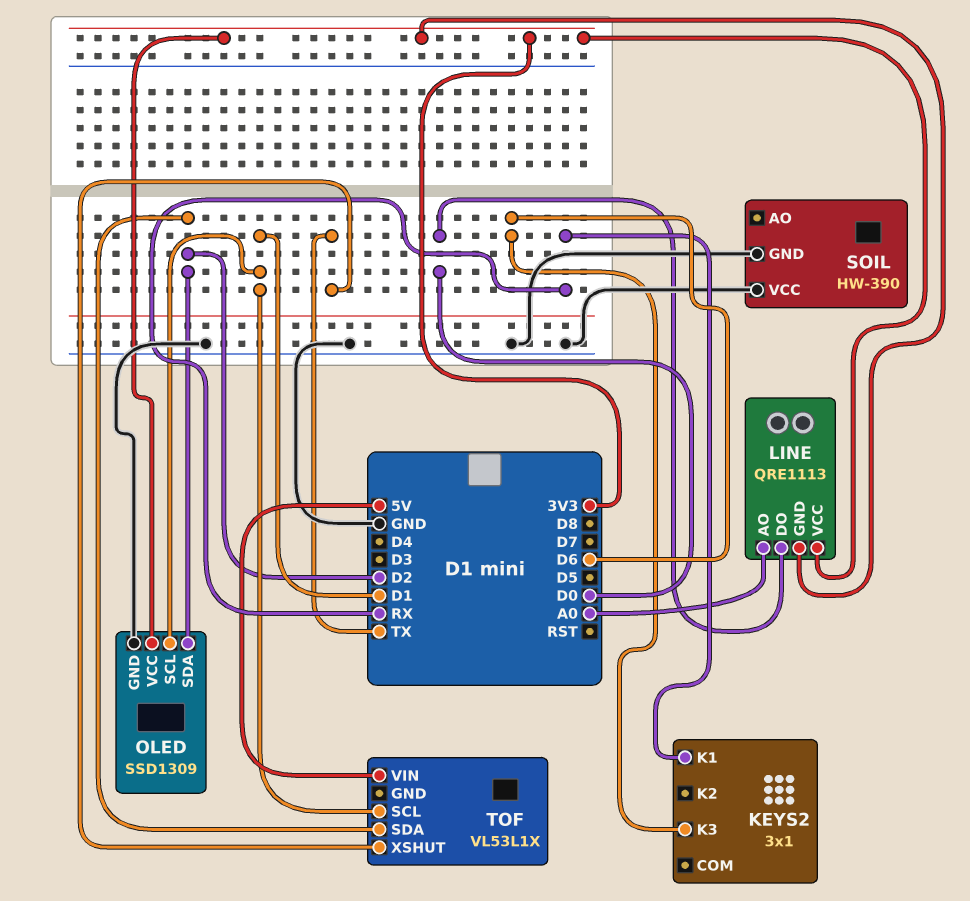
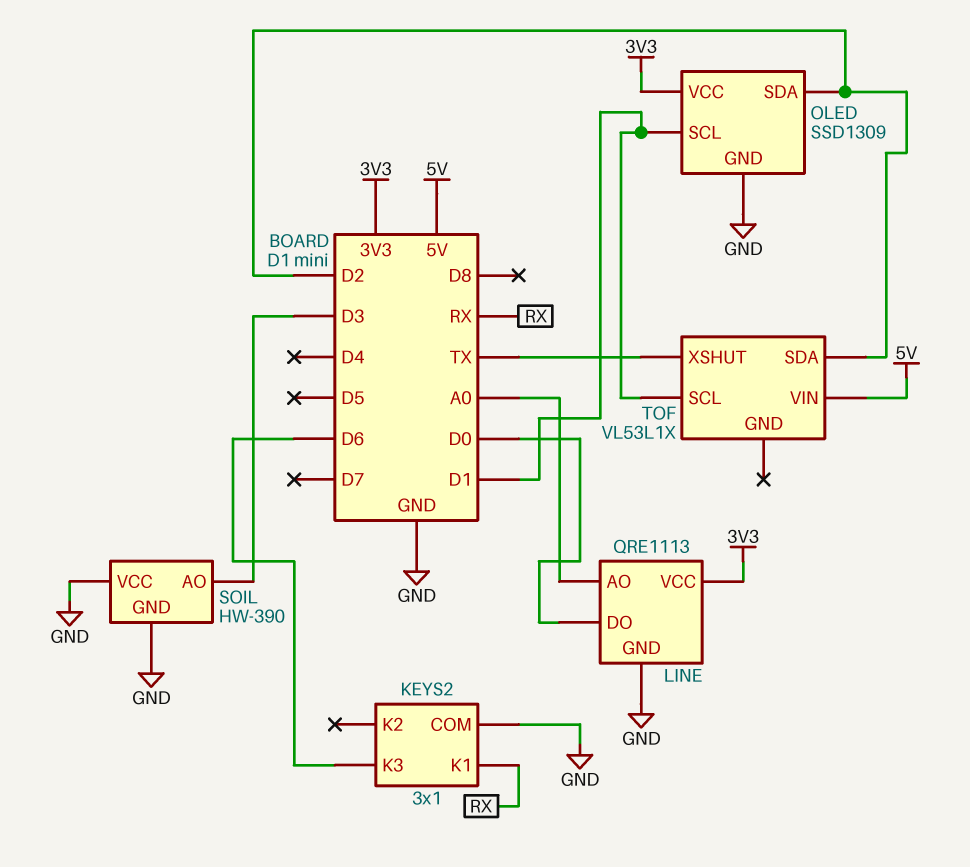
KEYS2 pin COM: none -> GND
LINE pin GND: 3V3 -> GND
SOIL pin AO: none -> D3

